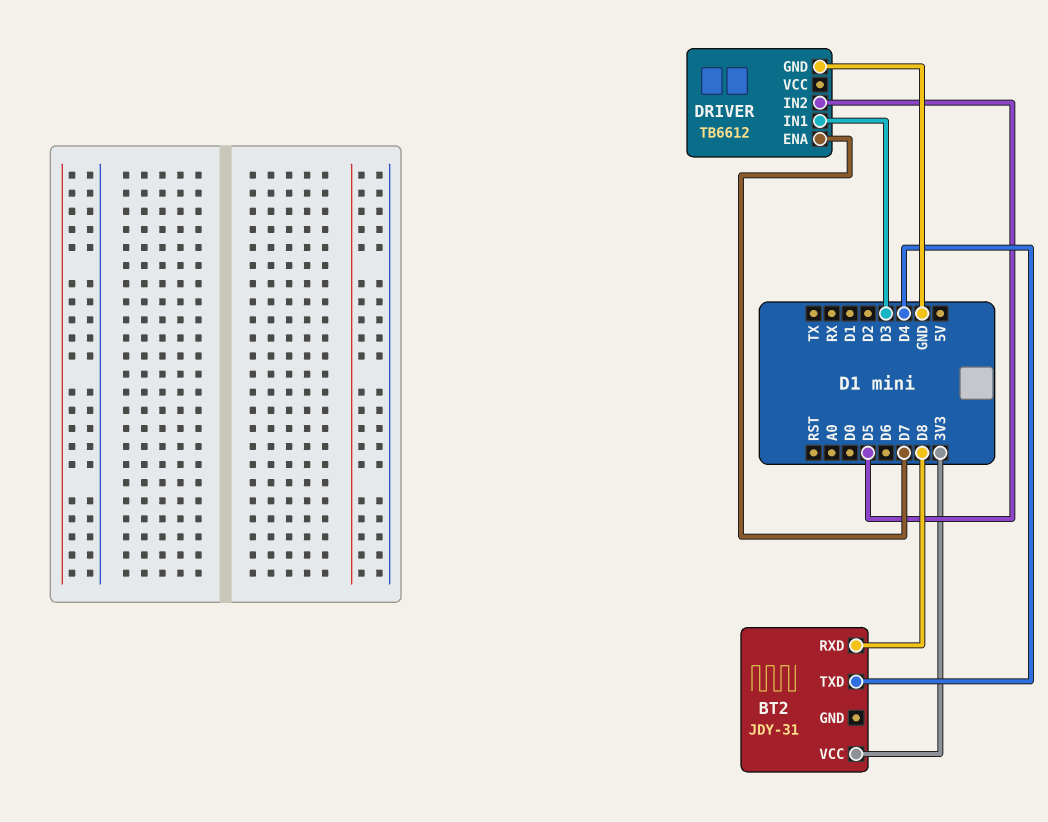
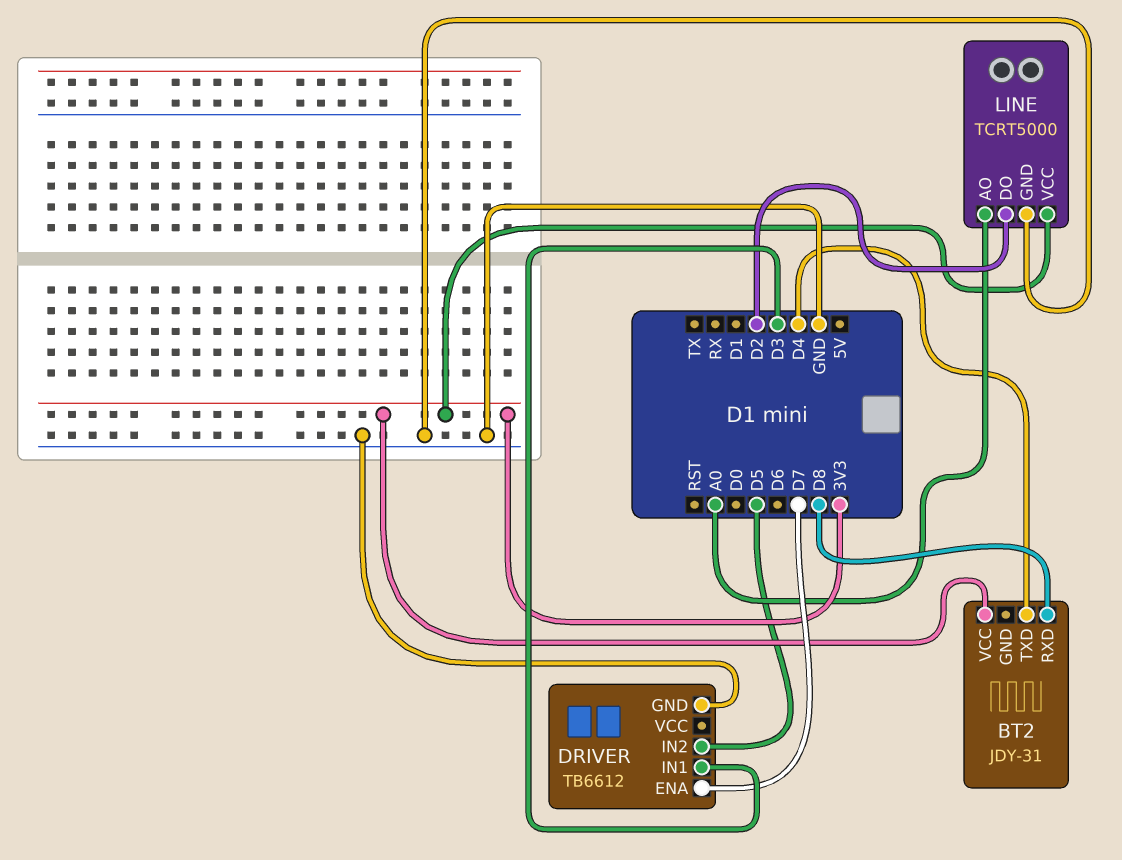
LINE: none -> TCRT5000
LINE pin AO: none -> A0
LINE pin DO: none -> D2
LINE pin GND: none -> GND
LINE pin VCC: none -> 3V3

